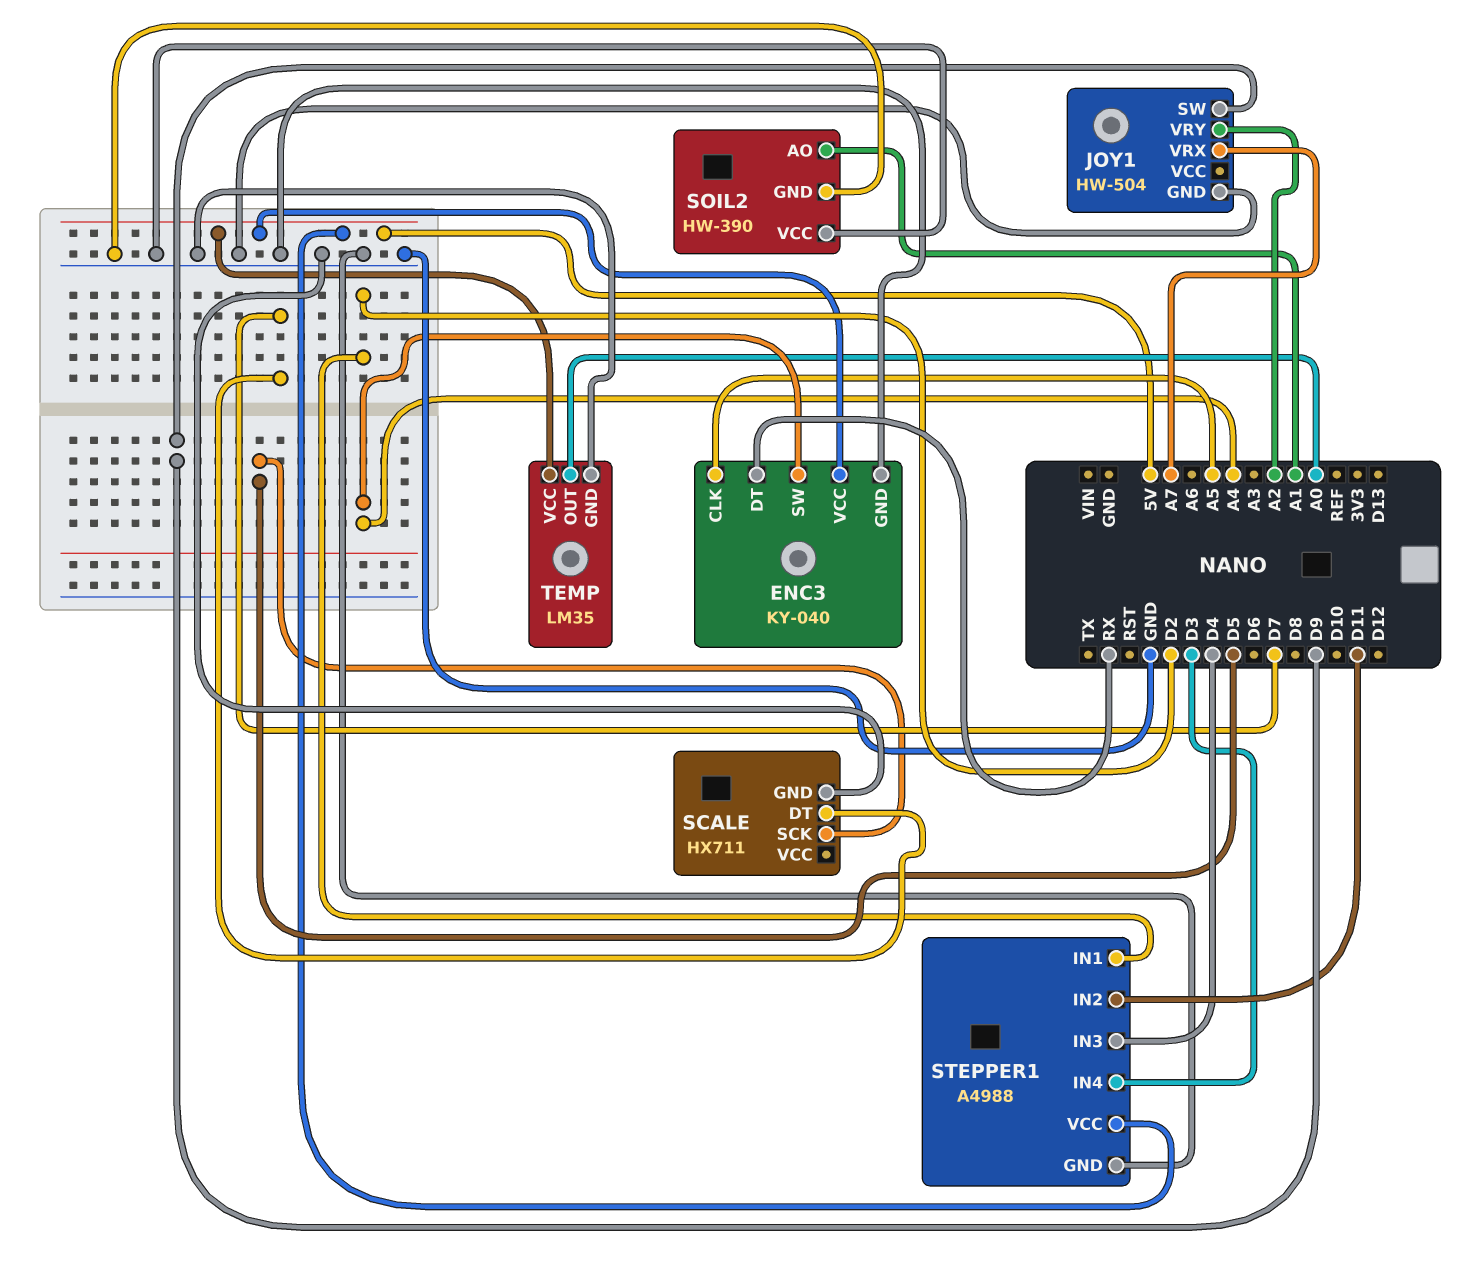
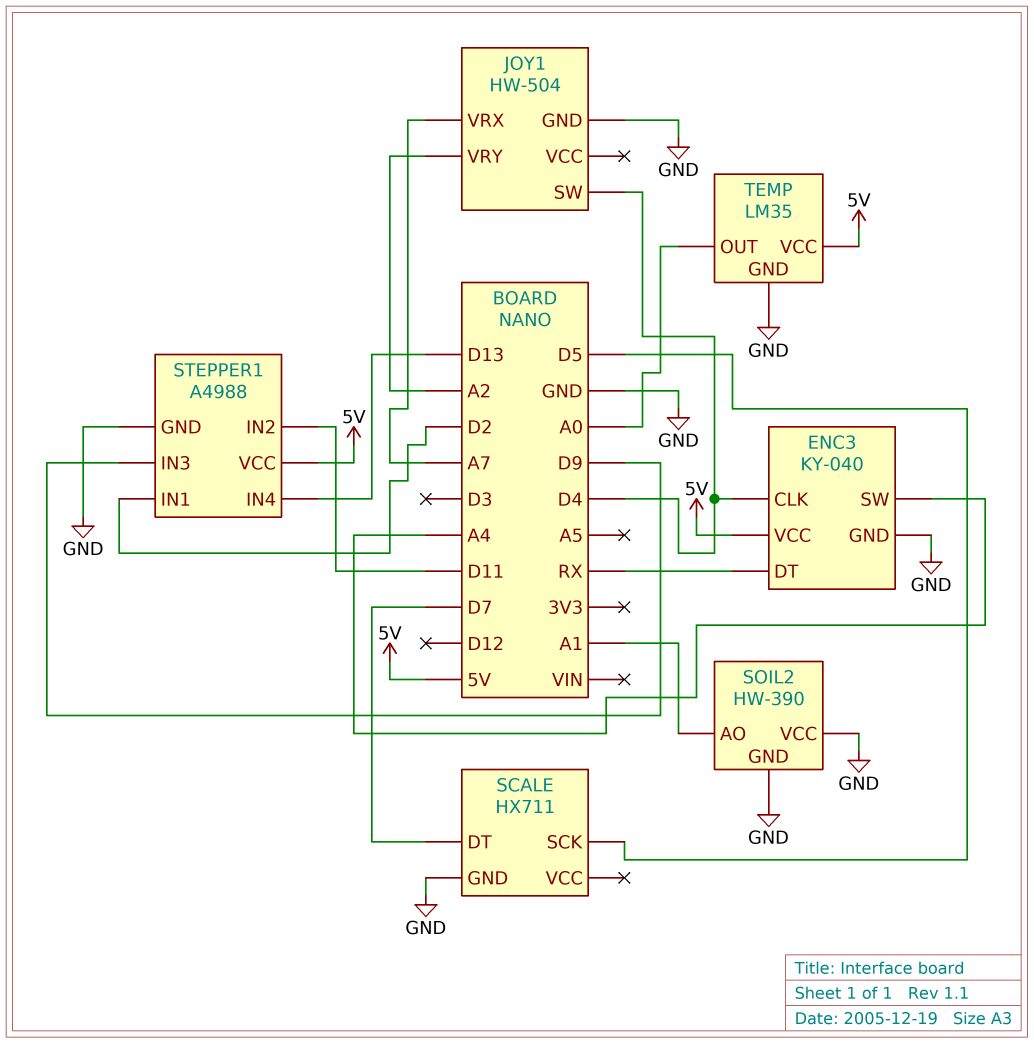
ENC3 pin CLK: A5 -> D4
JOY1 pin SW: D9 -> D4
STEPPER1 pin IN3: D4 -> D9
STEPPER1 pin IN4: D3 -> D13

